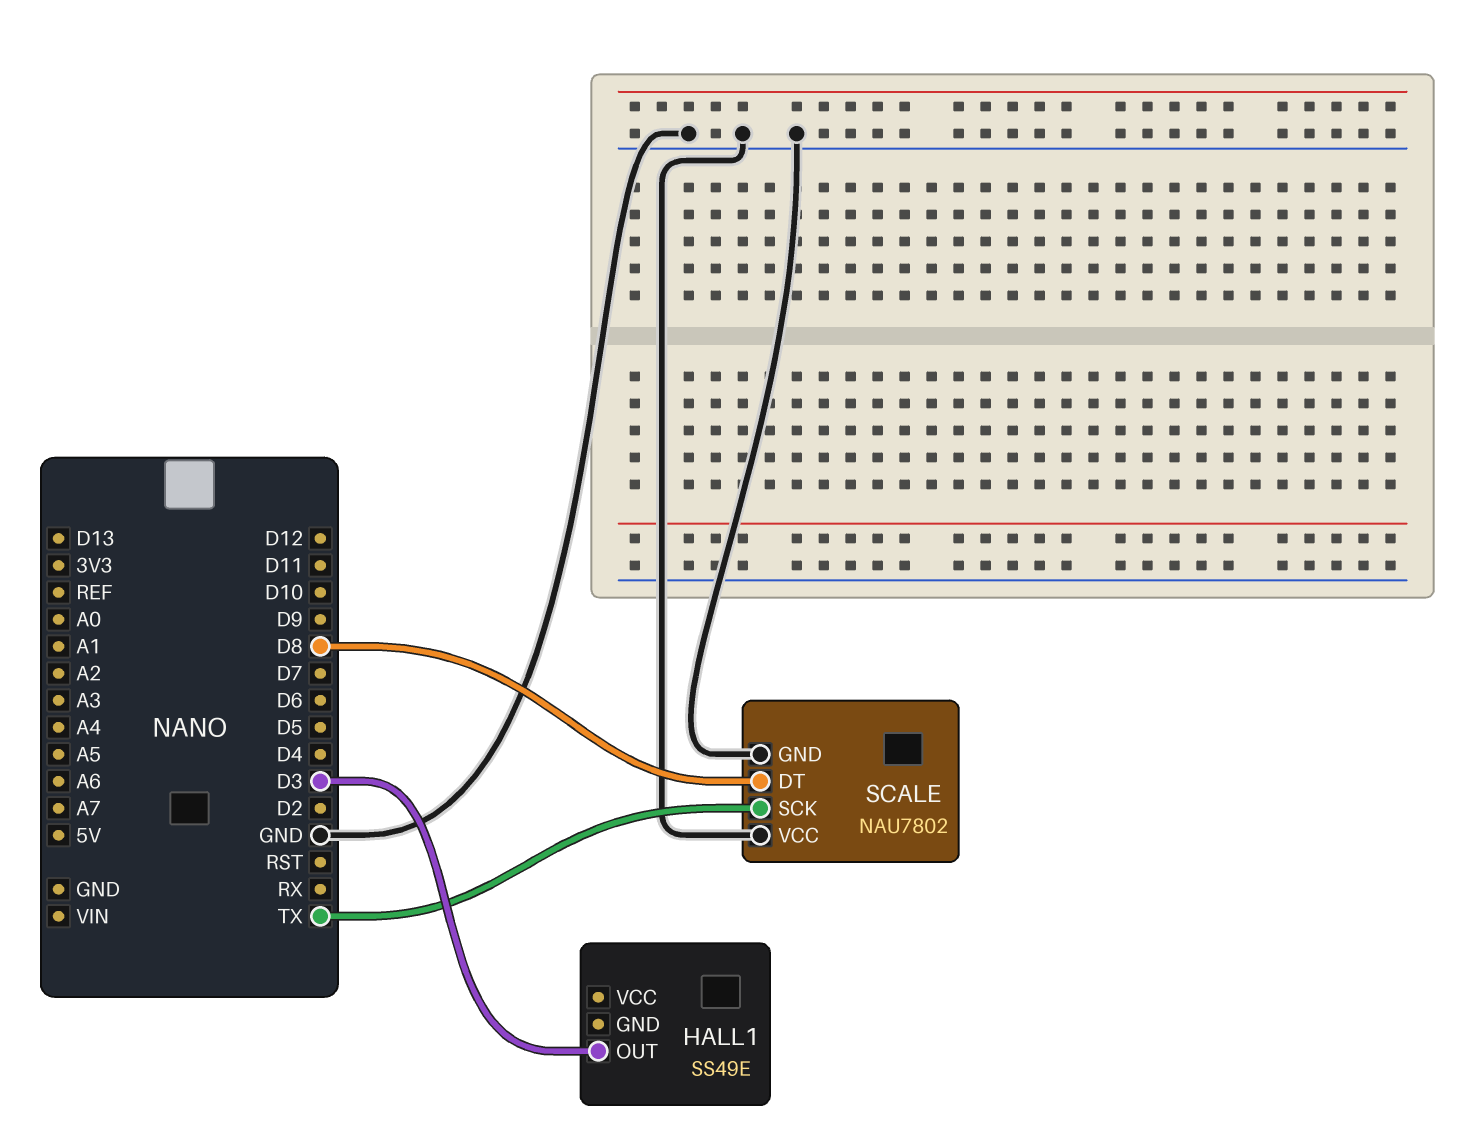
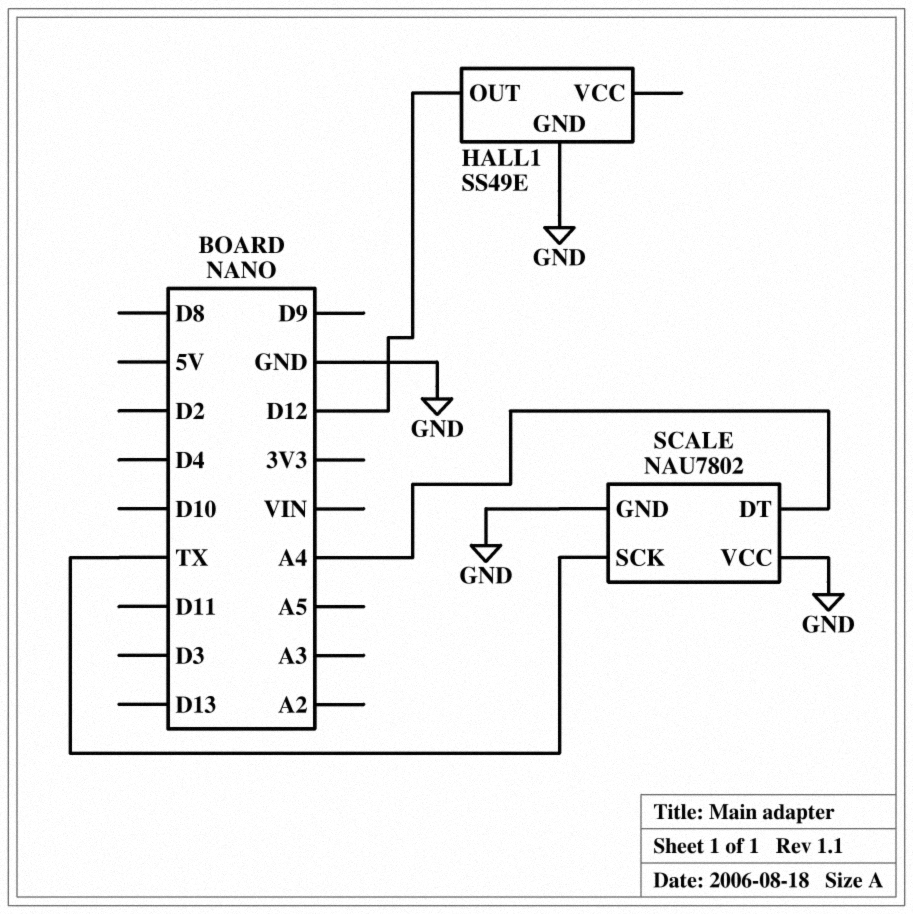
HALL1 pin GND: none -> GND
HALL1 pin OUT: D3 -> D12
SCALE pin DT: D8 -> A4

